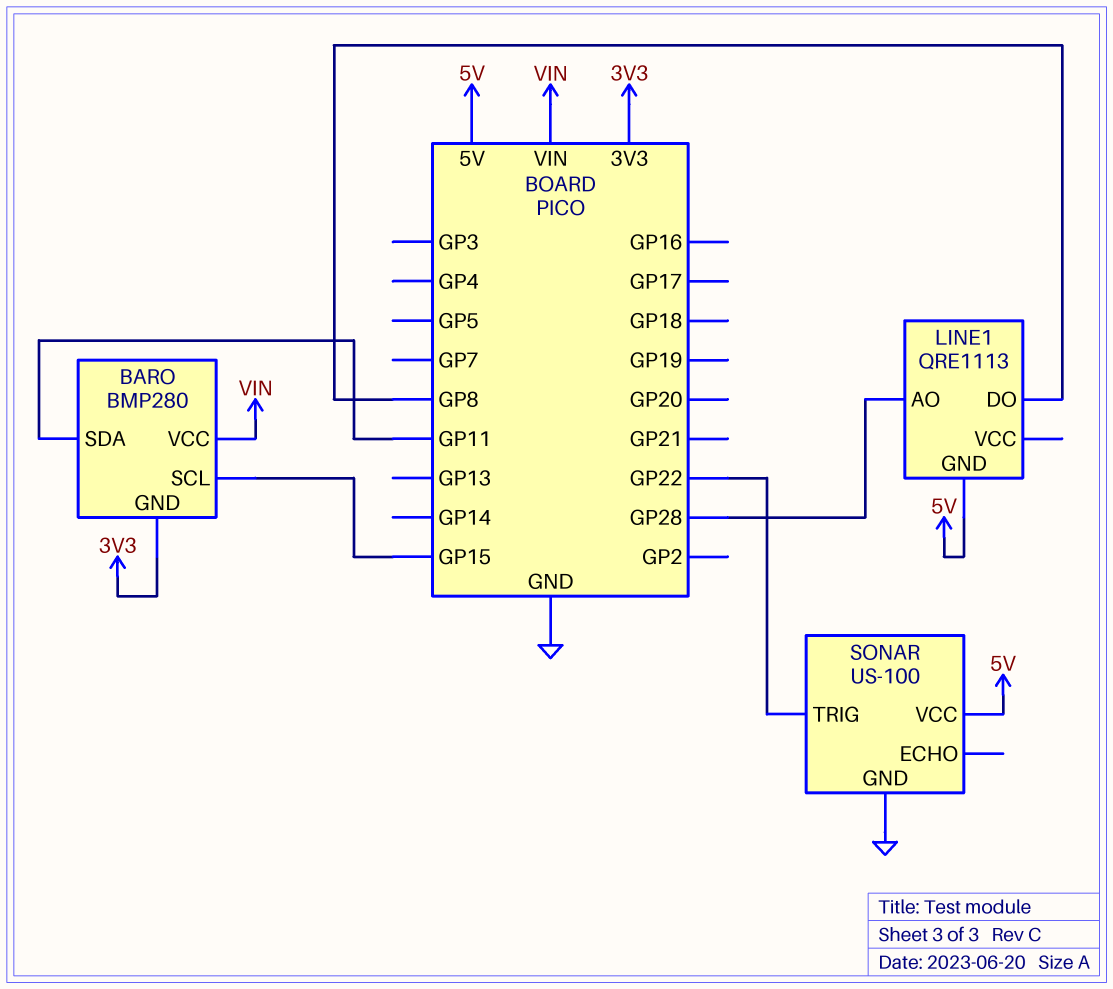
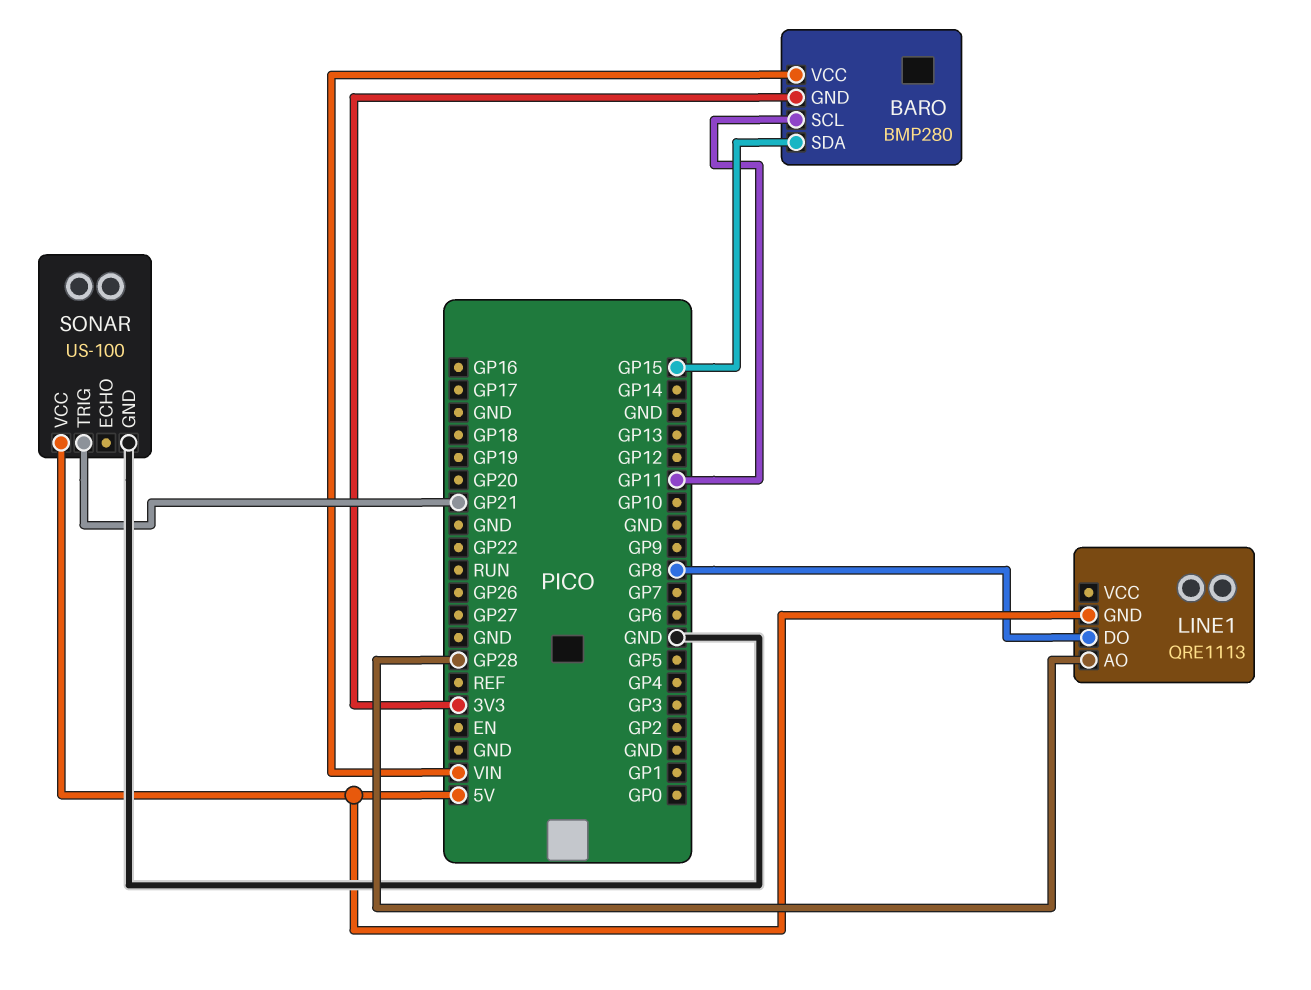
BARO pin SCL: GP15 -> GP11
BARO pin SDA: GP11 -> GP15
SONAR pin TRIG: GP22 -> GP21

